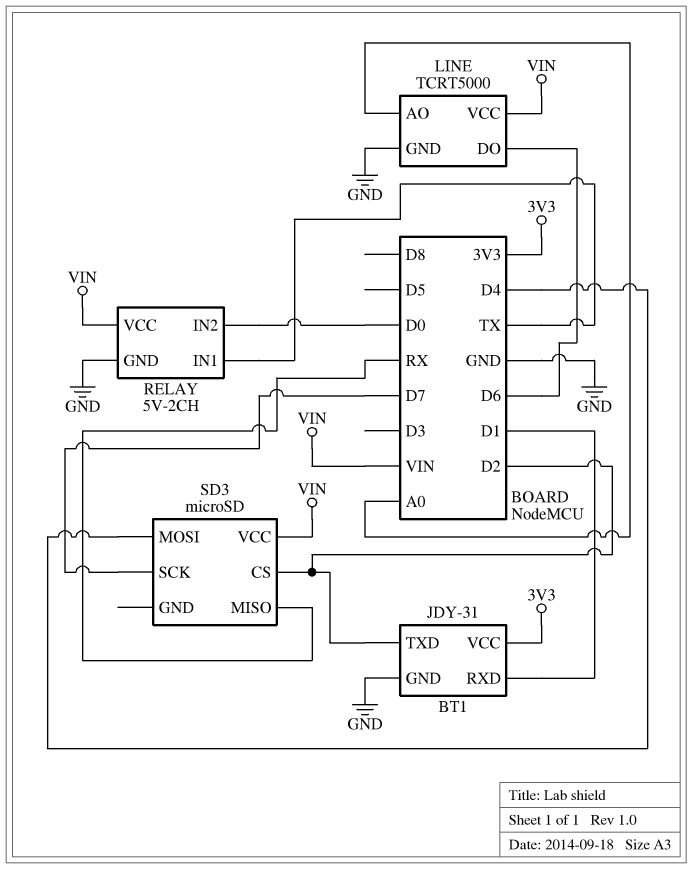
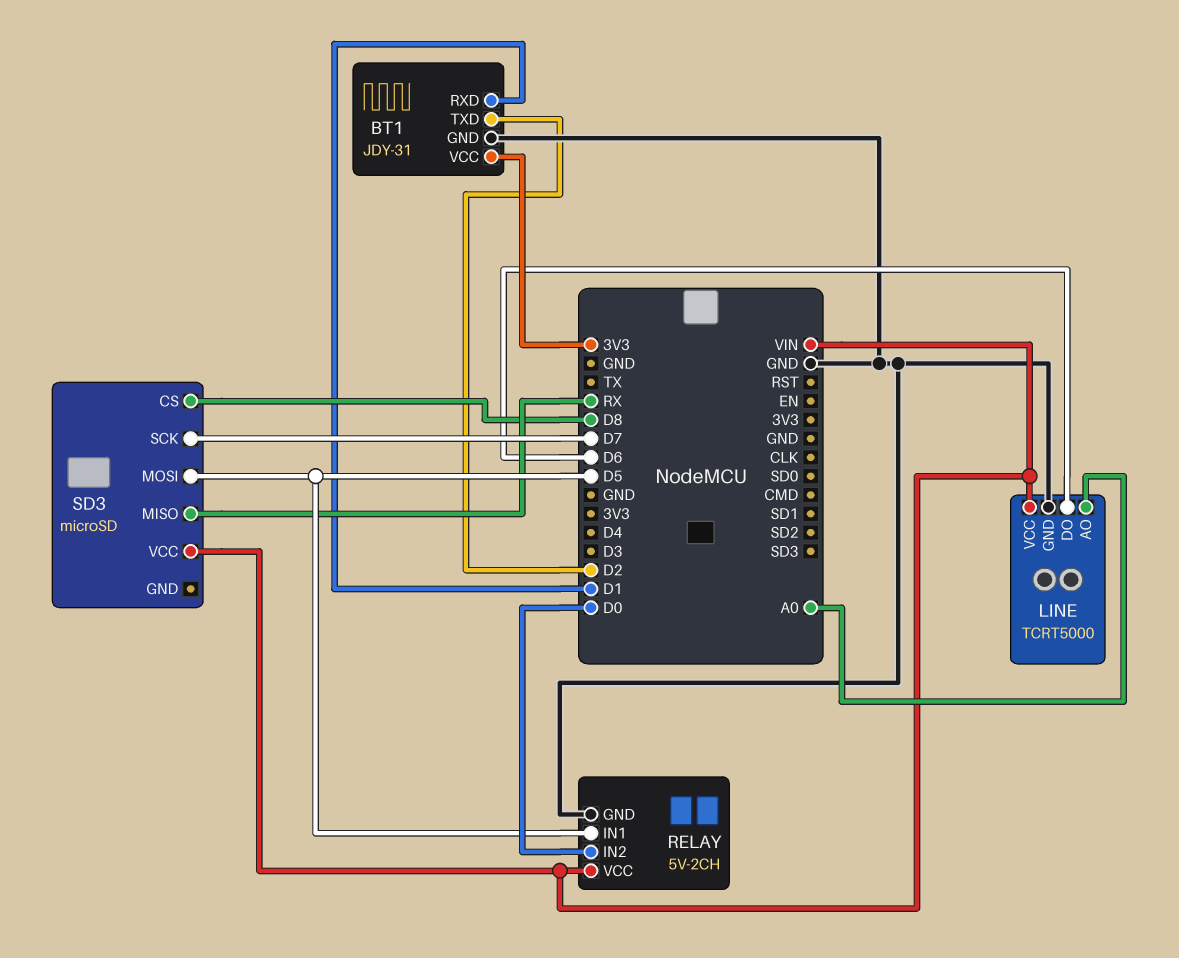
RELAY pin IN1: TX -> D5
SD3 pin CS: D2 -> D8
SD3 pin MOSI: D4 -> D5

